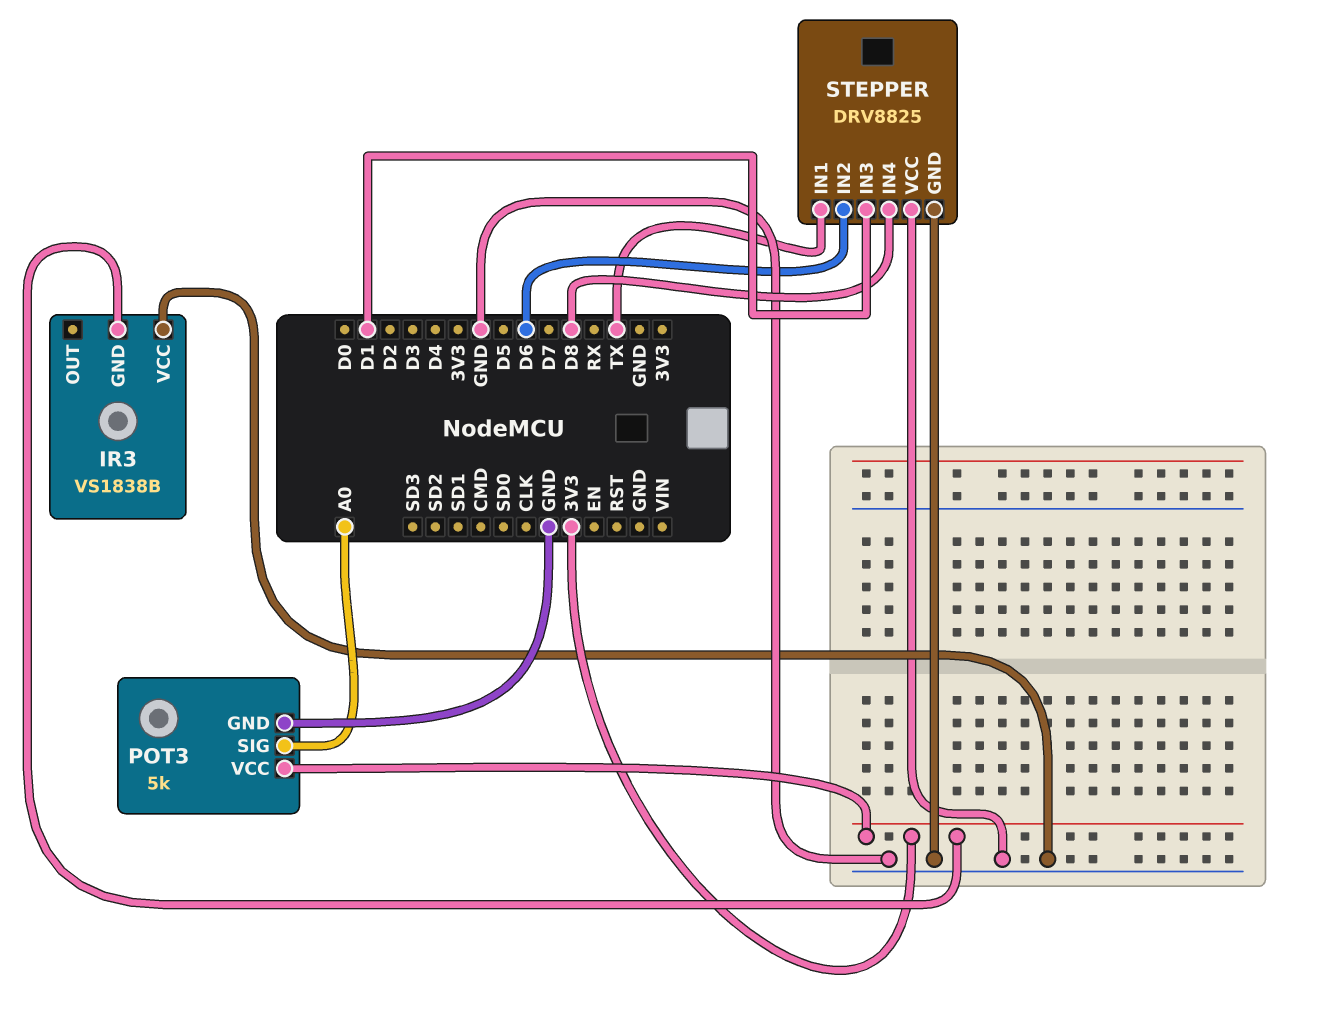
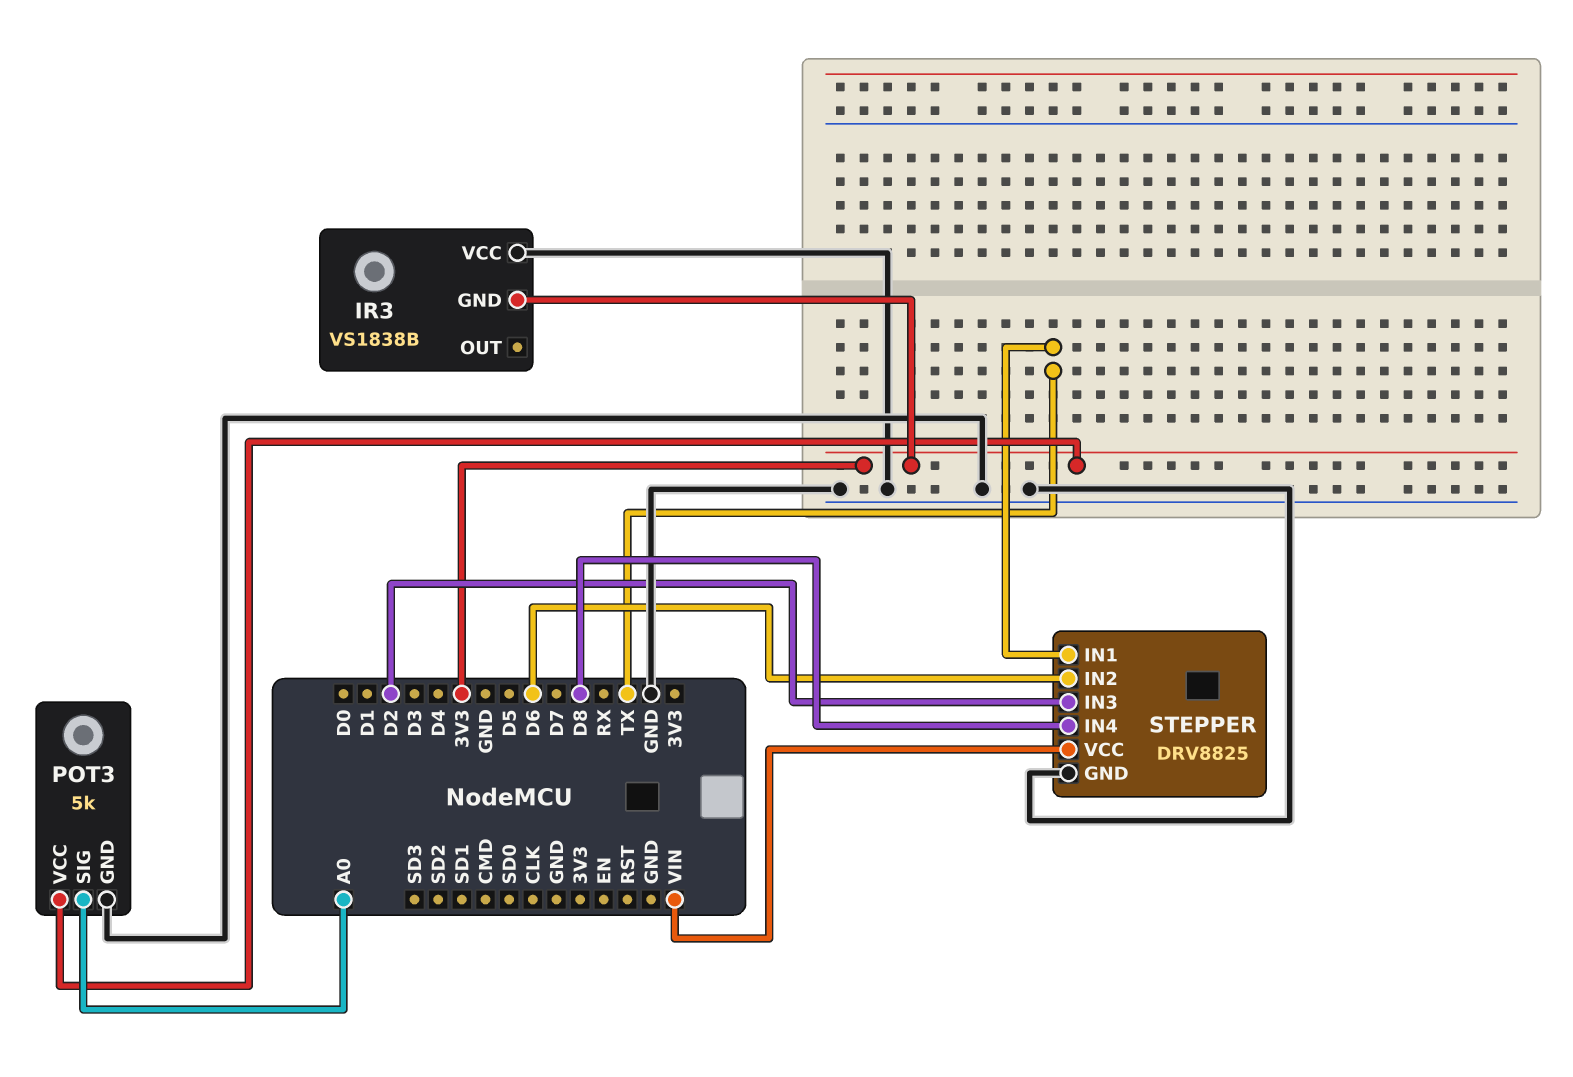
STEPPER pin IN3: D1 -> D2
STEPPER pin VCC: GND -> VIN

